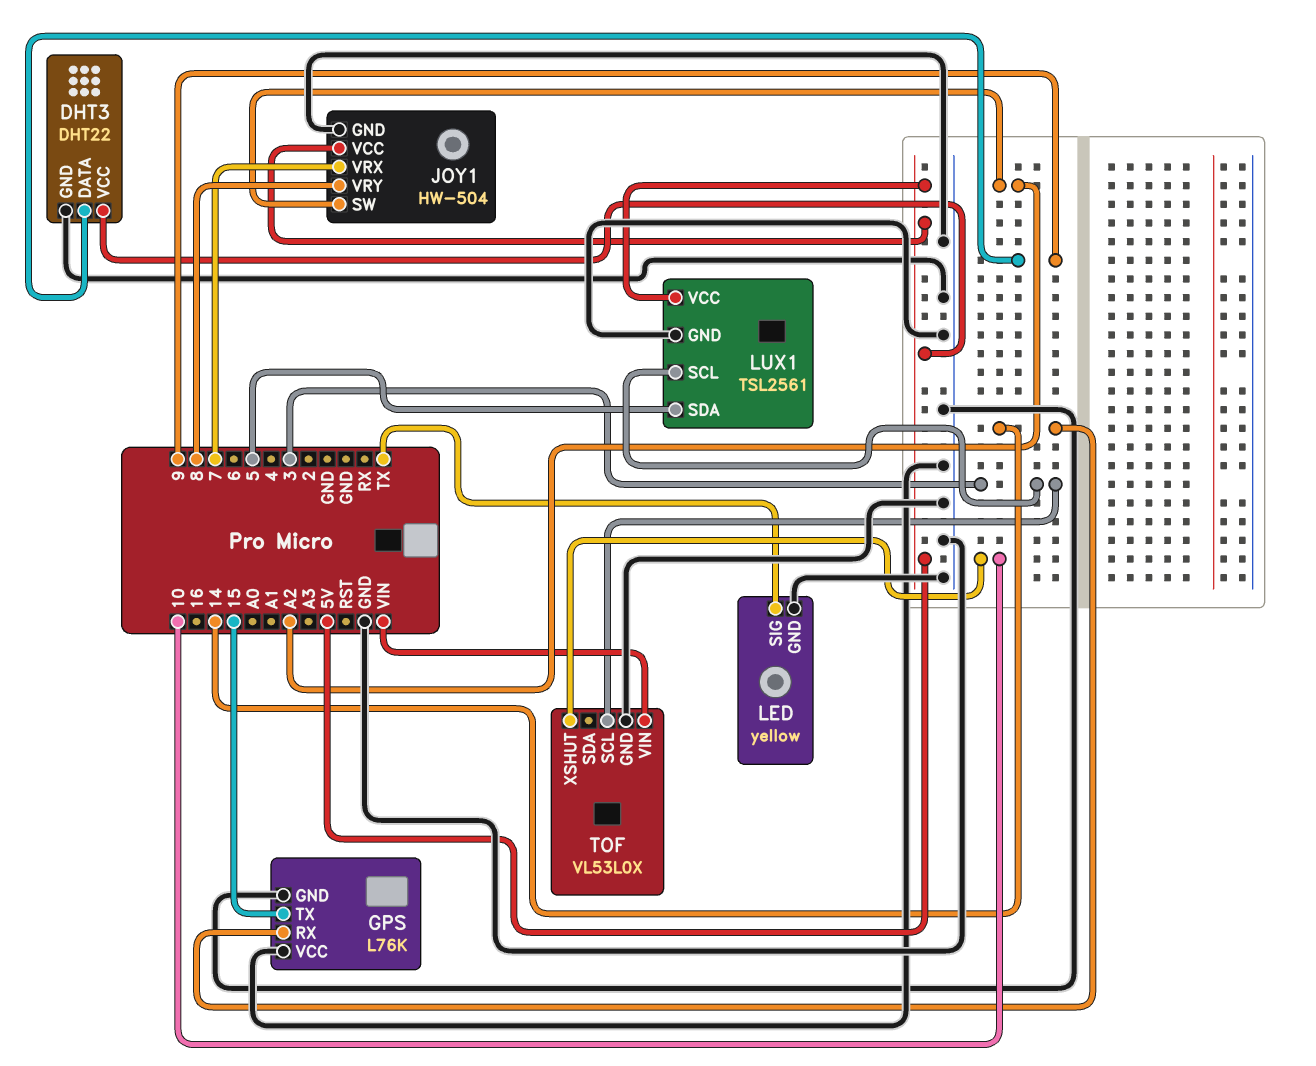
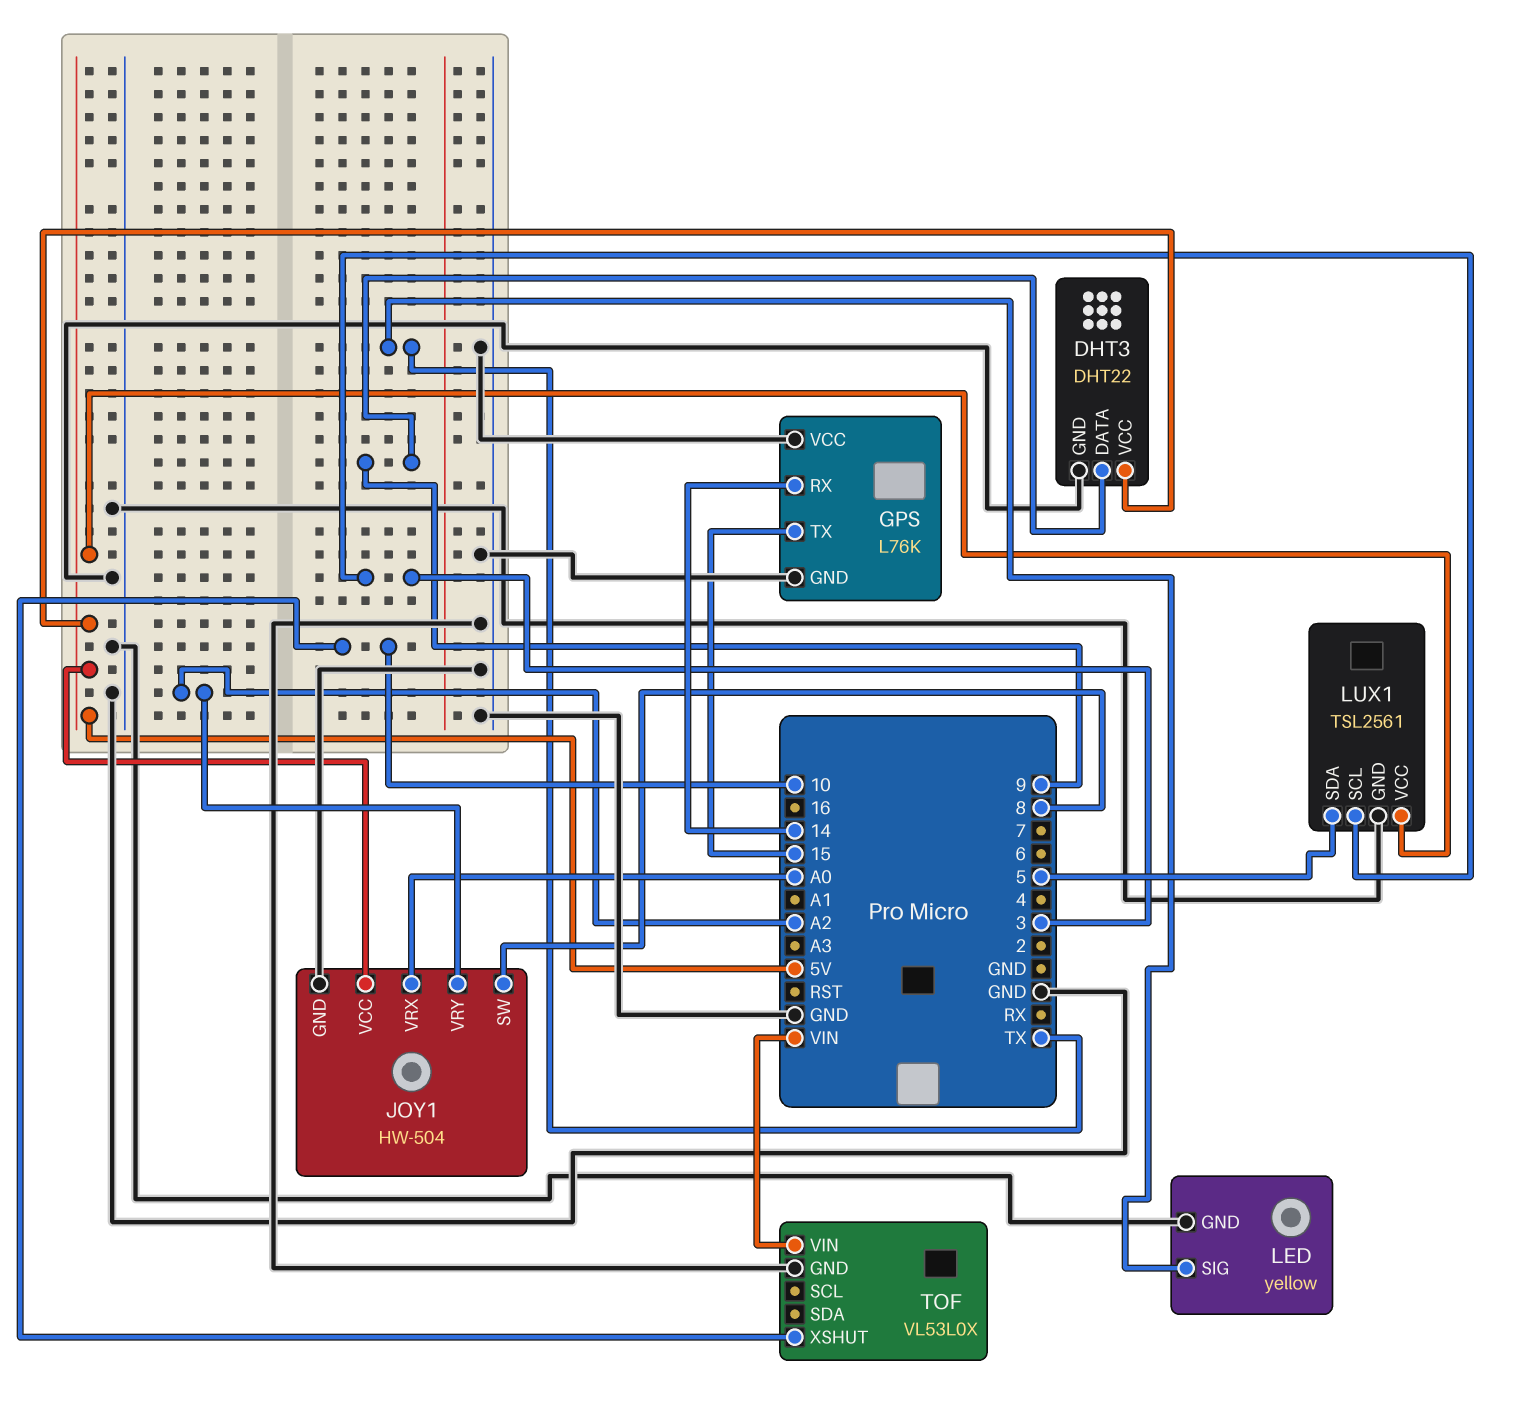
JOY1 pin SW: A2 -> 8
JOY1 pin VRX: 7 -> A0
JOY1 pin VRY: 8 -> A2
TOF pin SCL: 3 -> none

